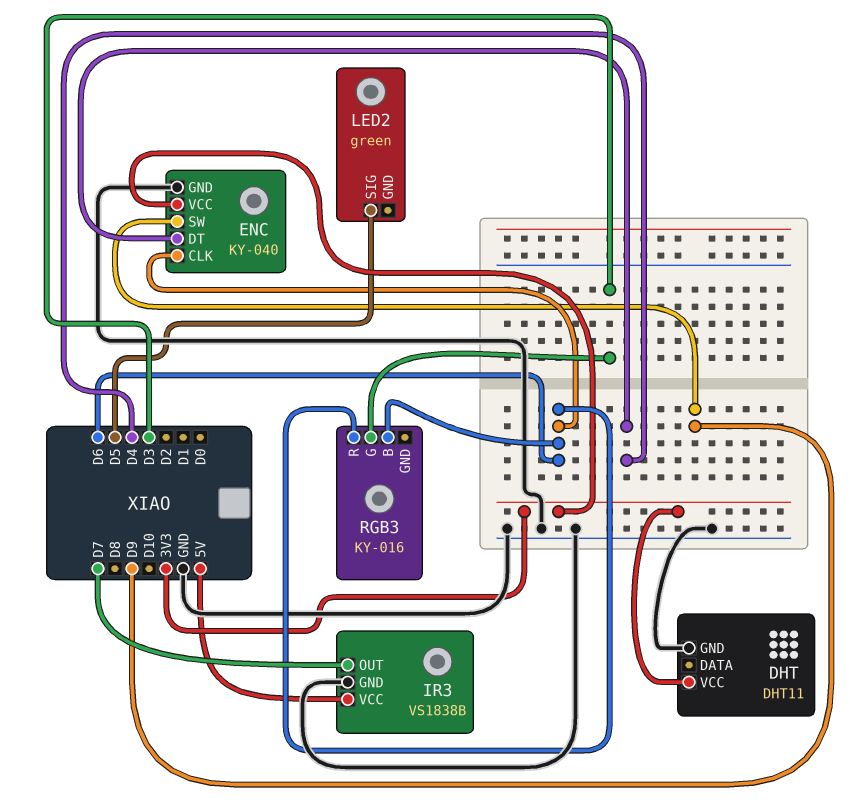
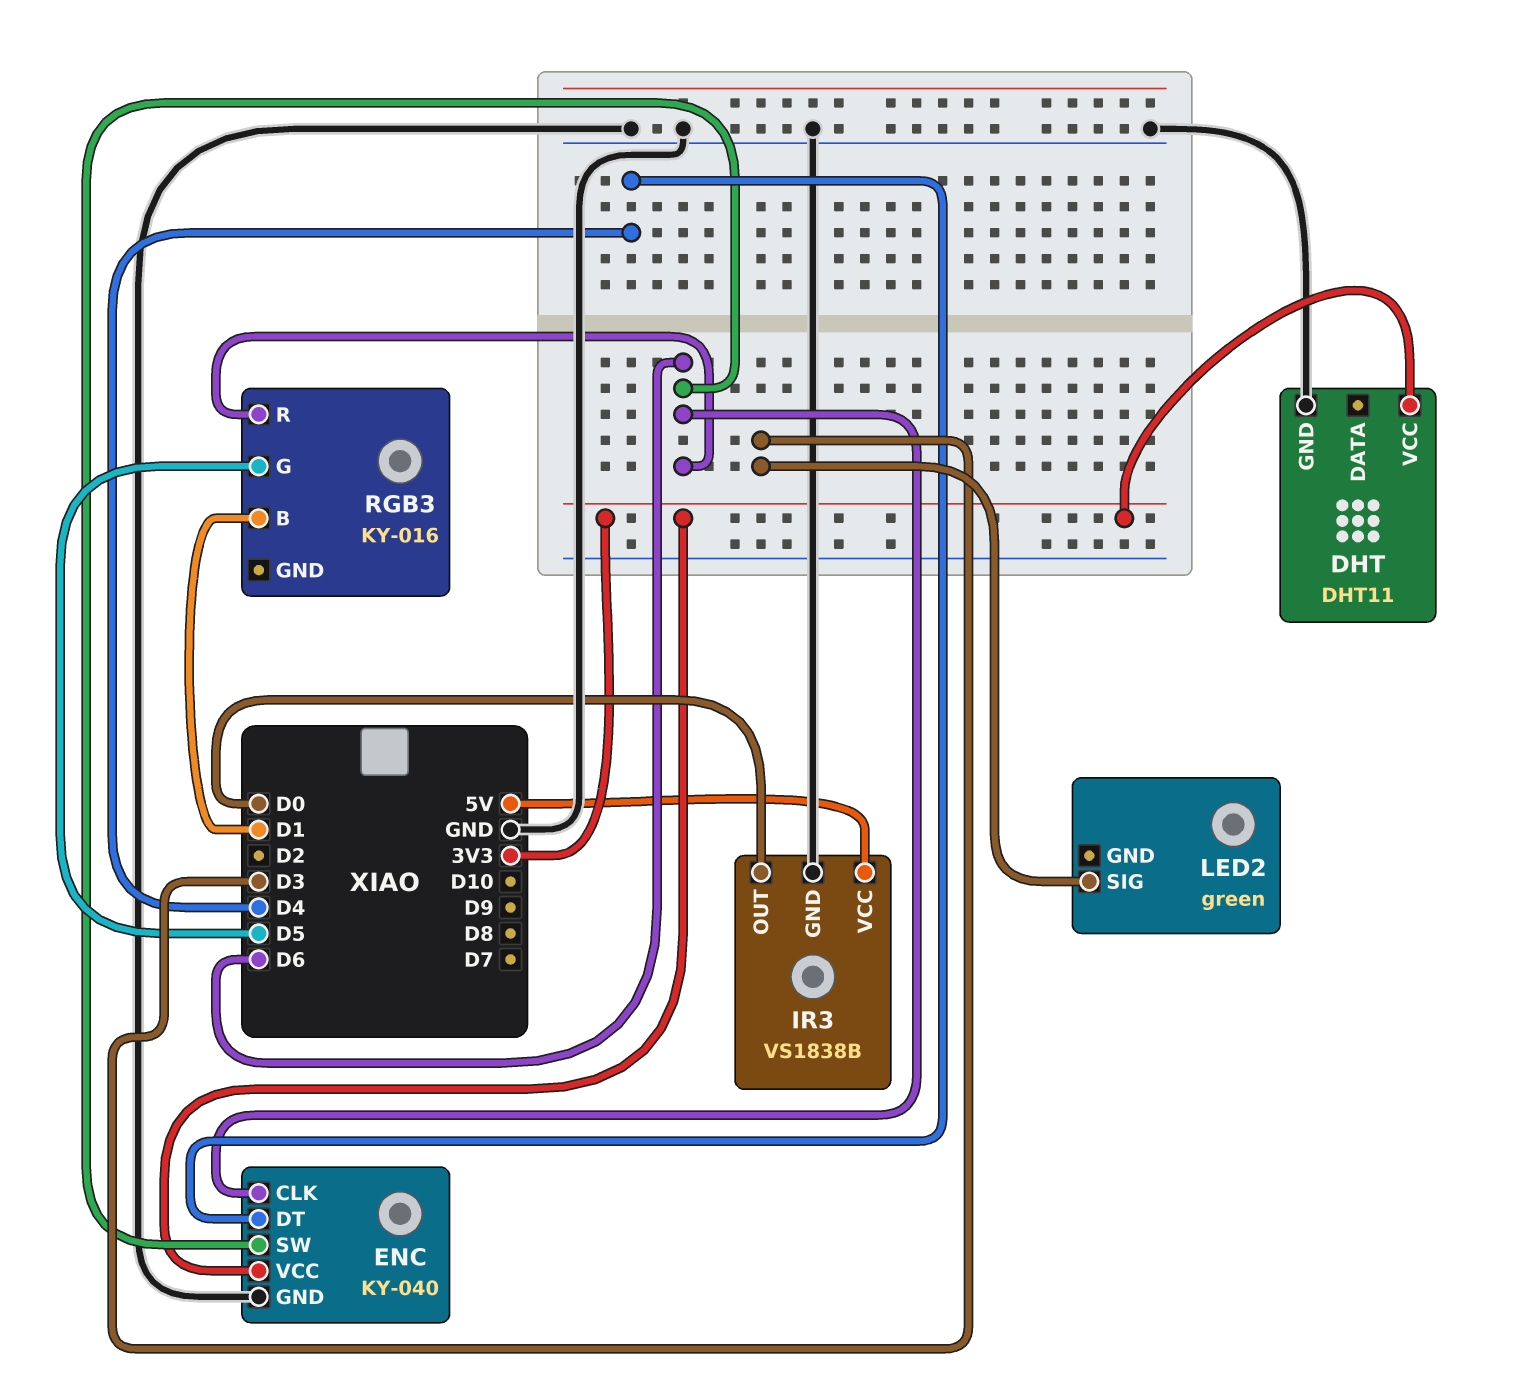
ENC pin SW: D9 -> D6
IR3 pin OUT: D7 -> D0
LED2 pin SIG: D5 -> D3
RGB3 pin B: D6 -> D1
RGB3 pin G: D3 -> D5

